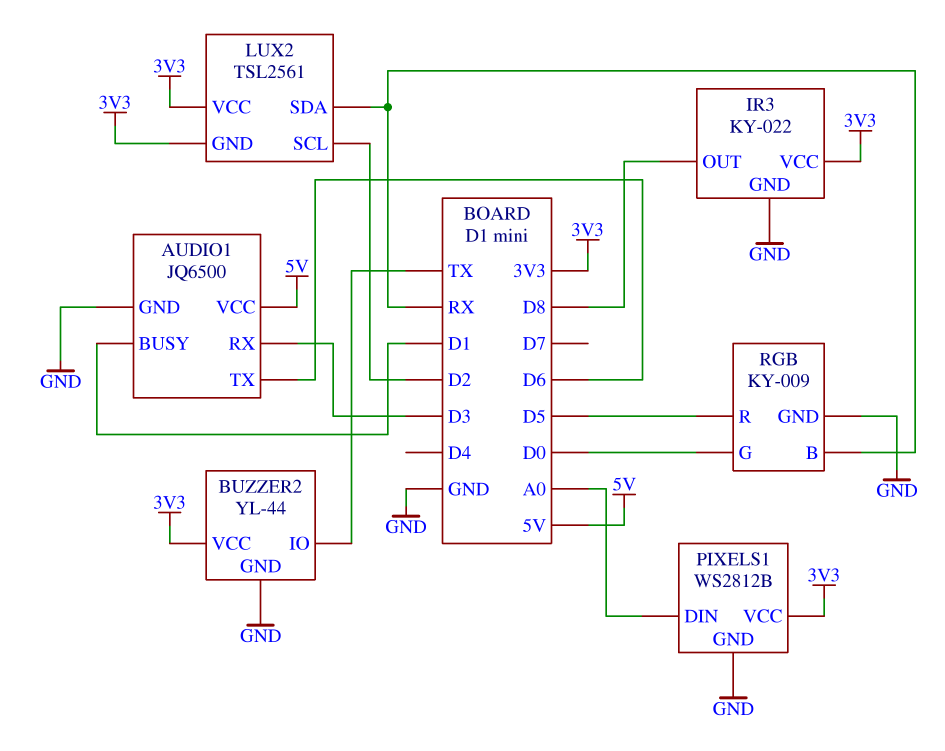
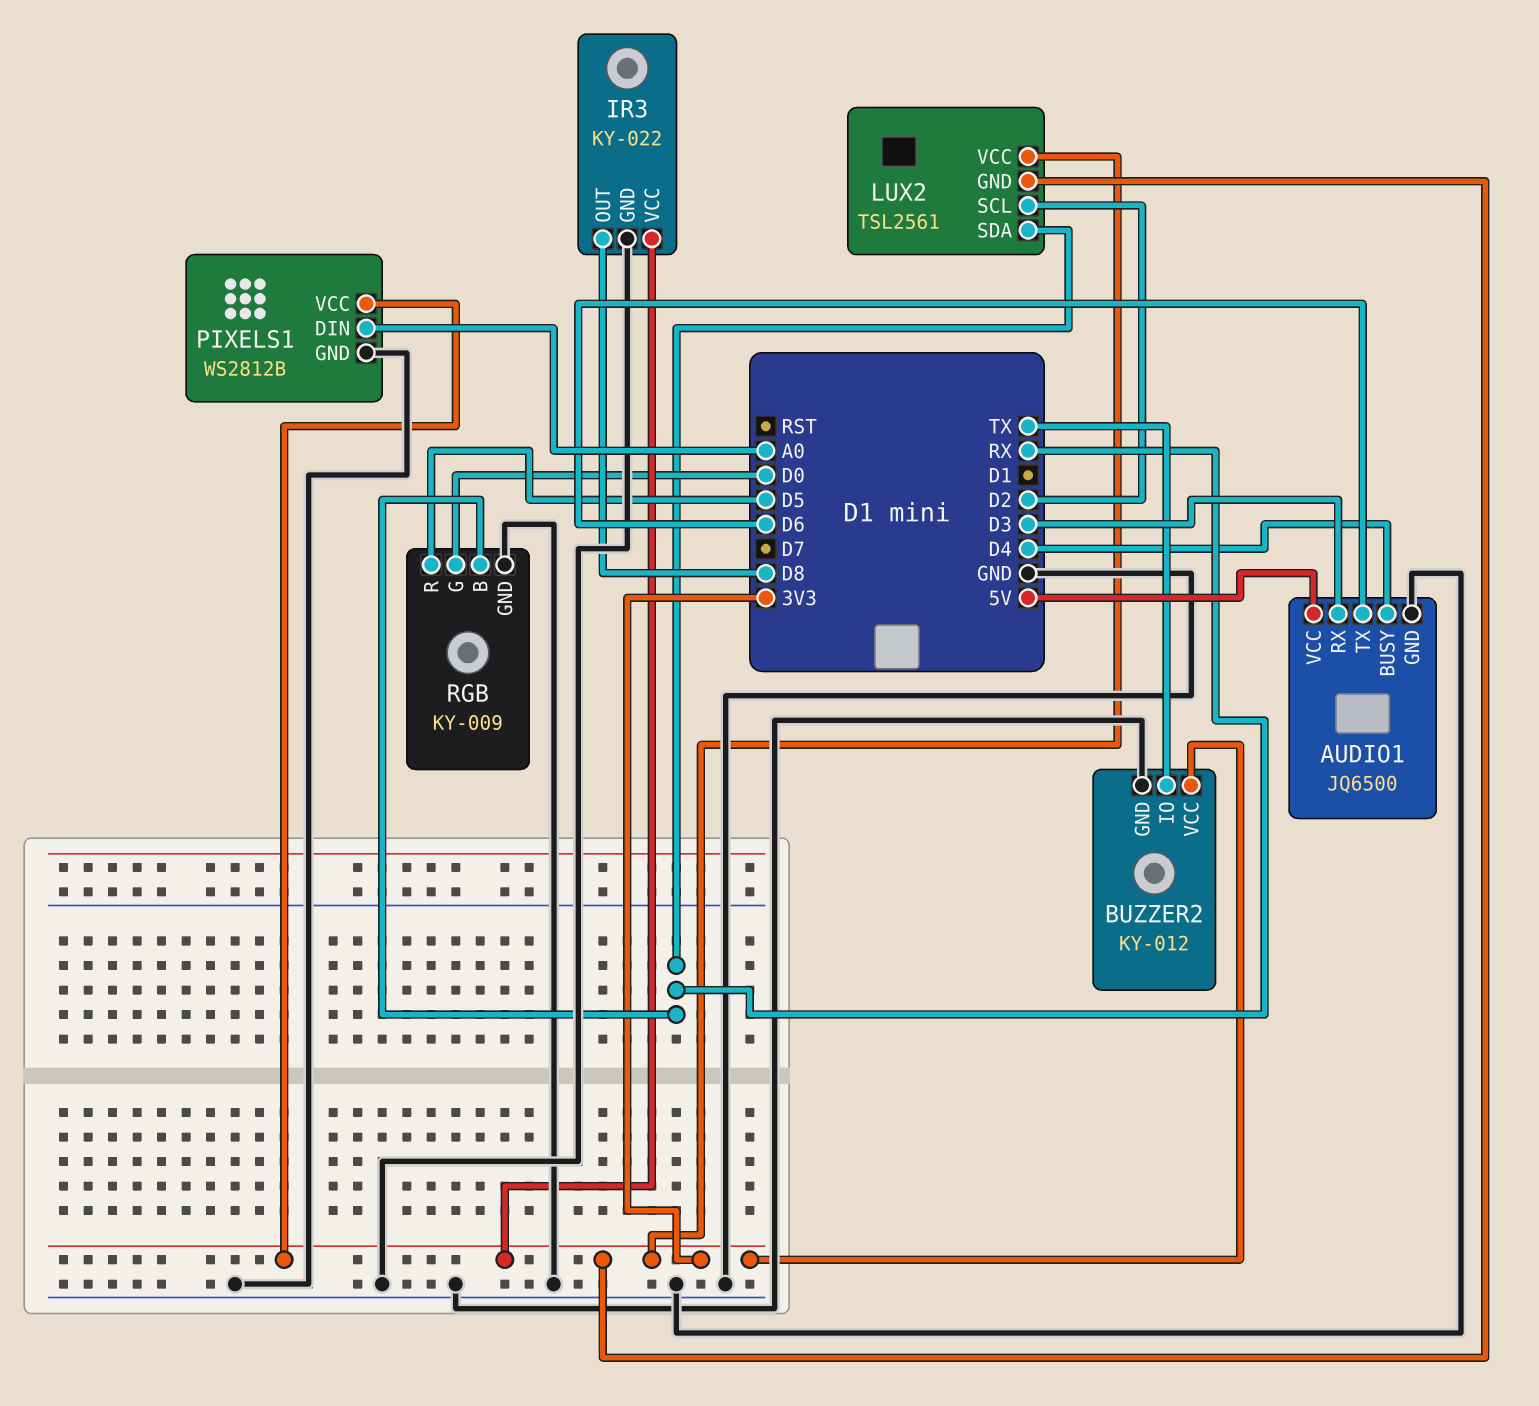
AUDIO1 pin BUSY: D1 -> D4
BUZZER2: YL-44 -> KY-012

